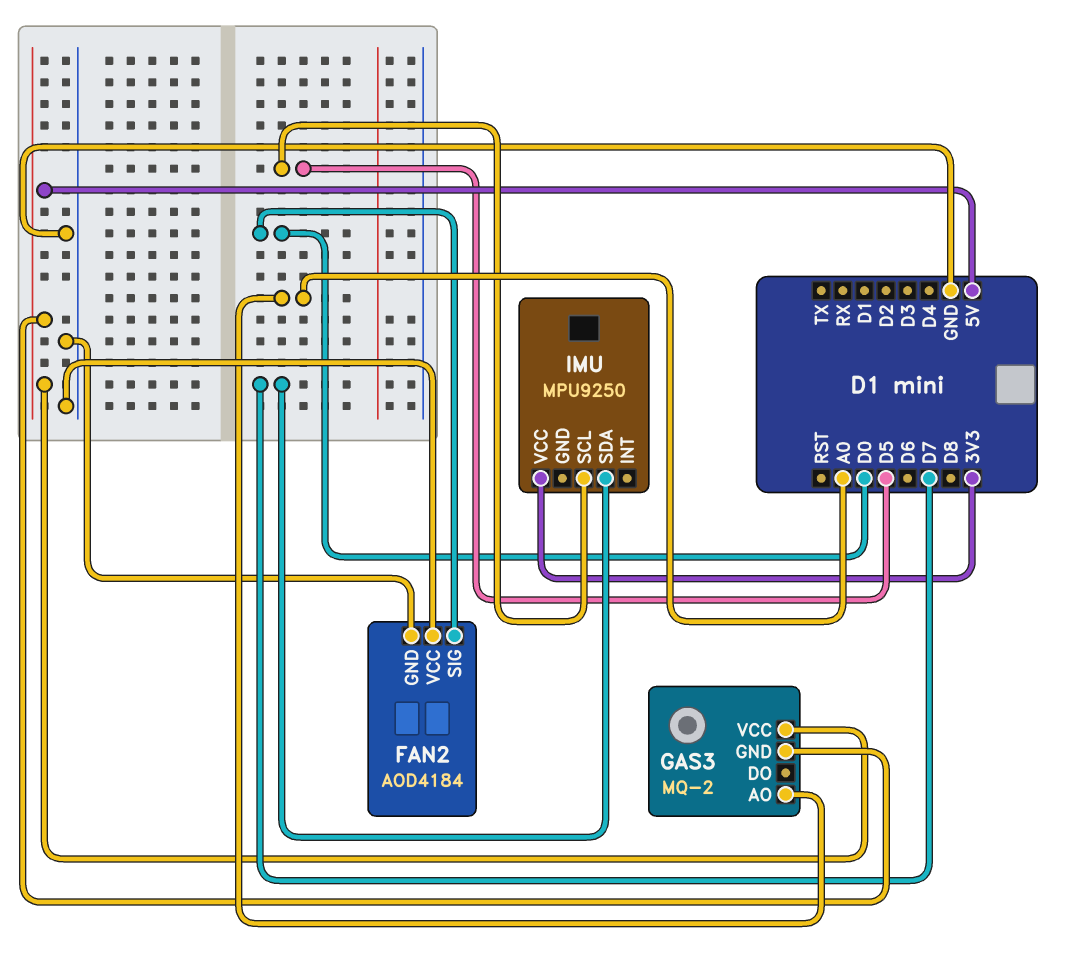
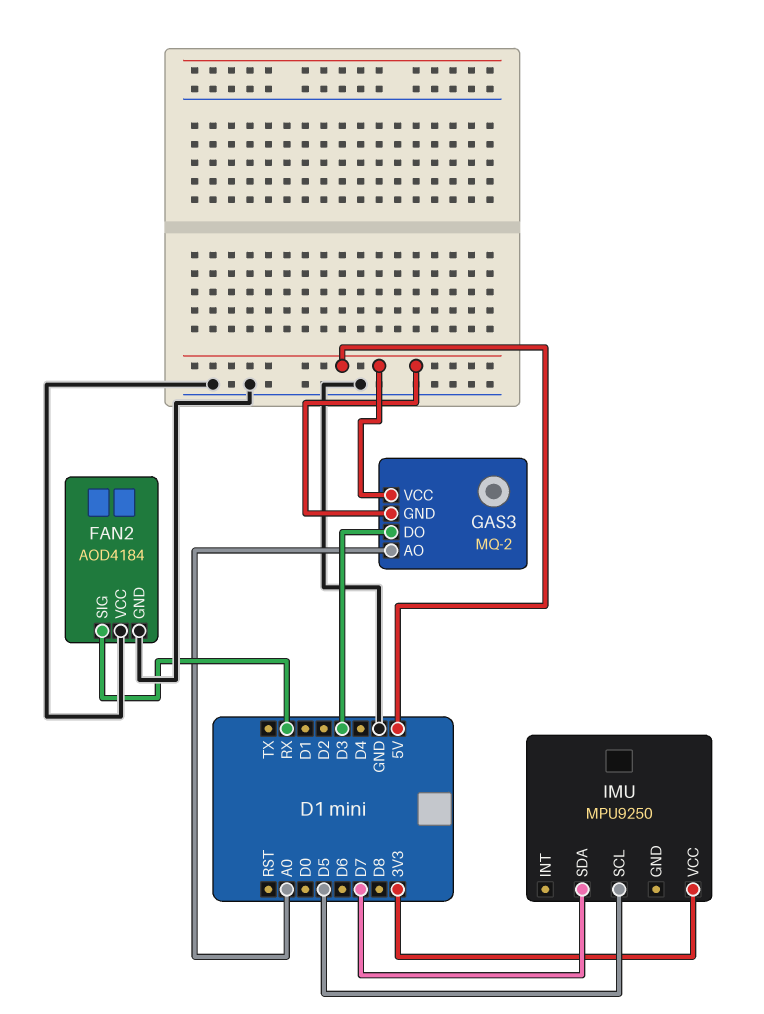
FAN2 pin SIG: D0 -> RX
GAS3 pin DO: none -> D3

